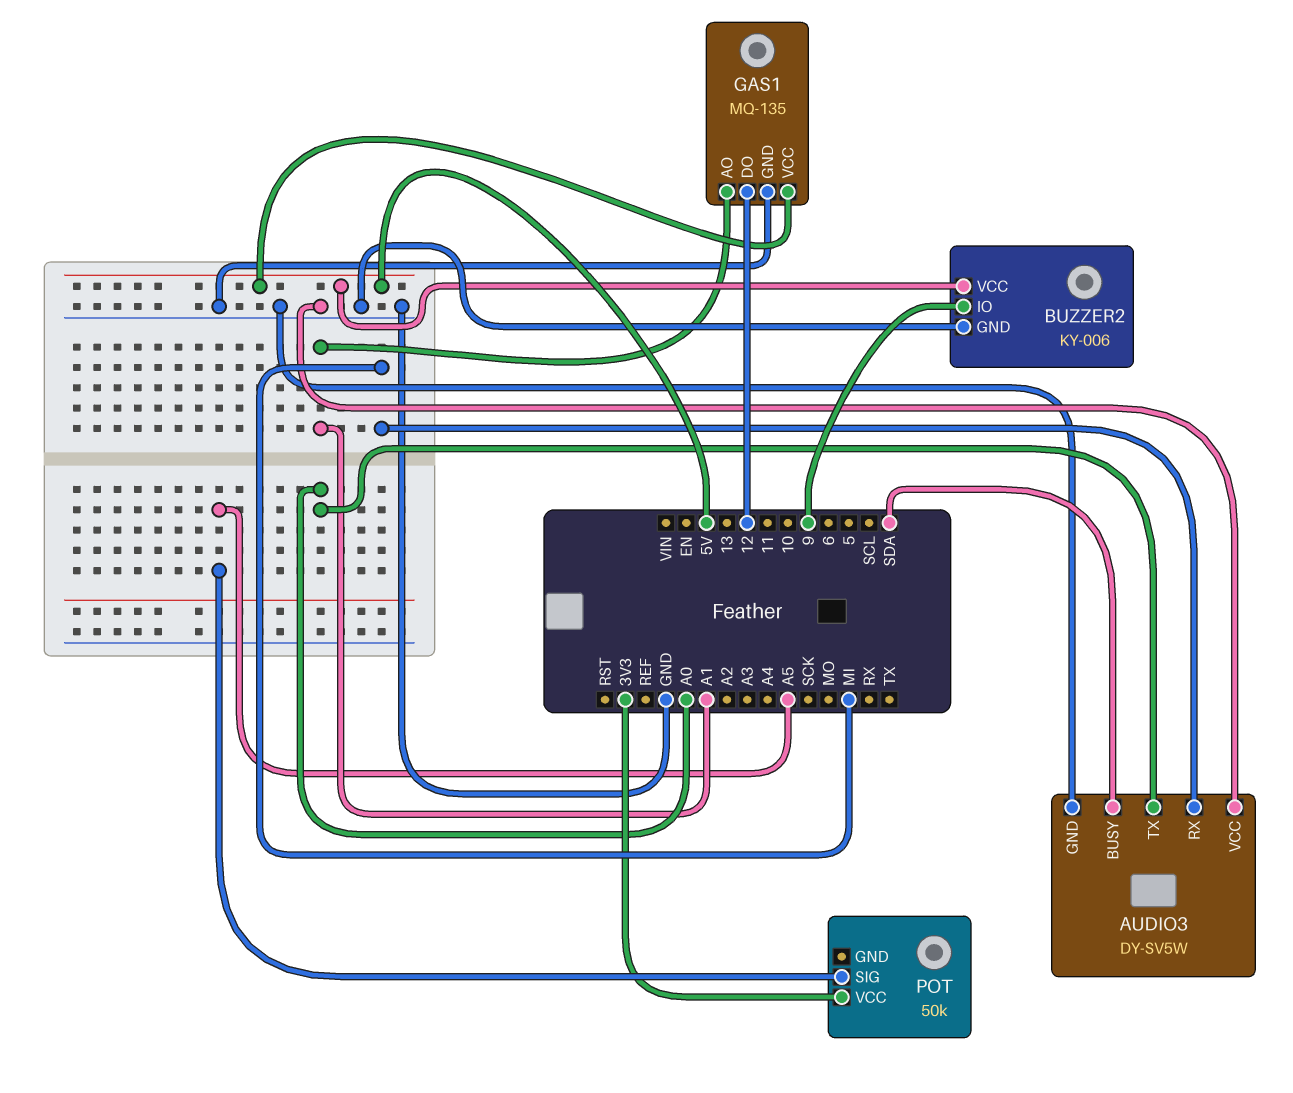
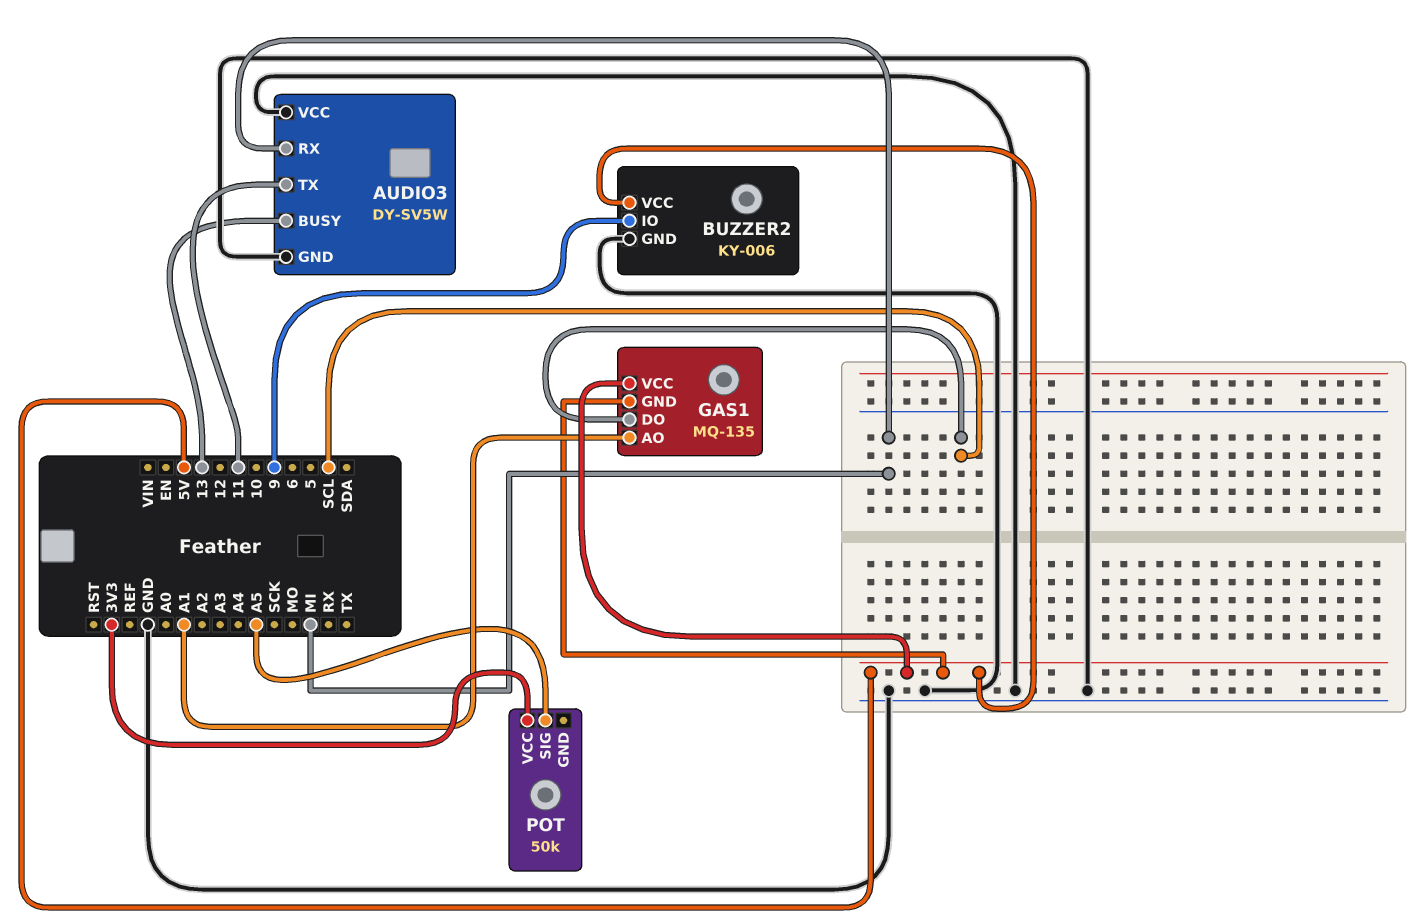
AUDIO3 pin BUSY: SDA -> 13
AUDIO3 pin TX: A0 -> 11
GAS1 pin DO: 12 -> SCL
GAS1 pin GND: GND -> 5V

